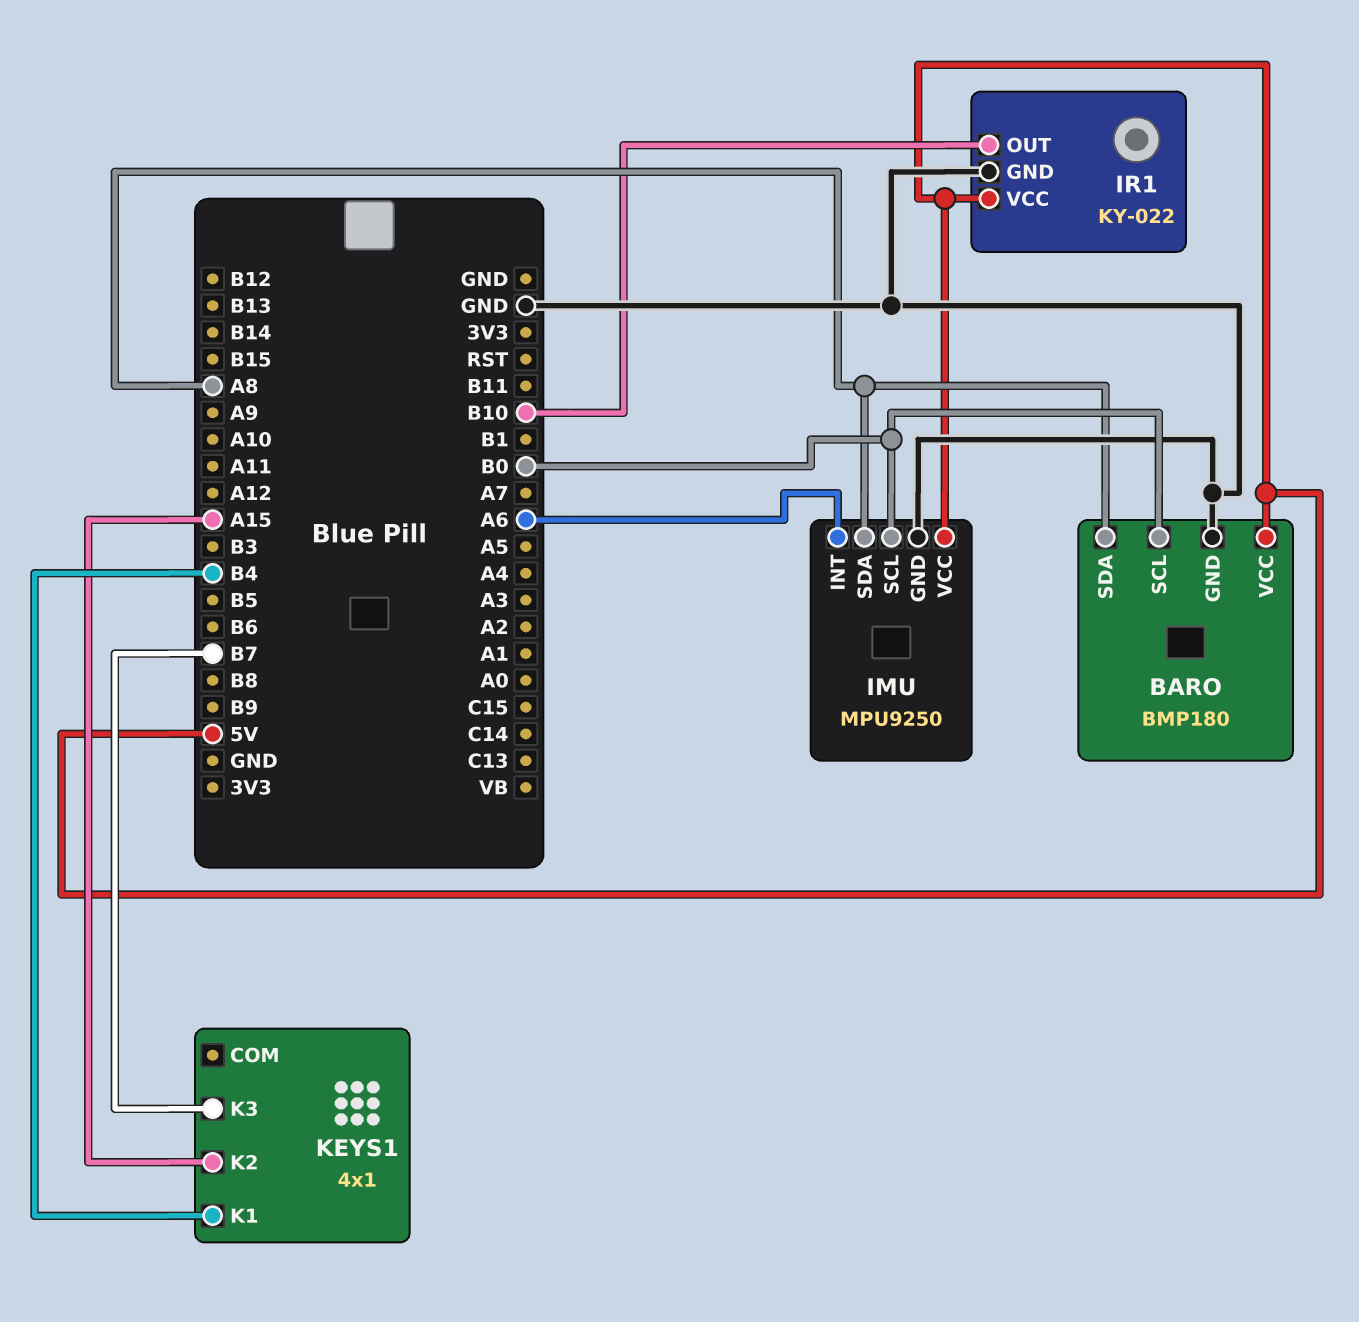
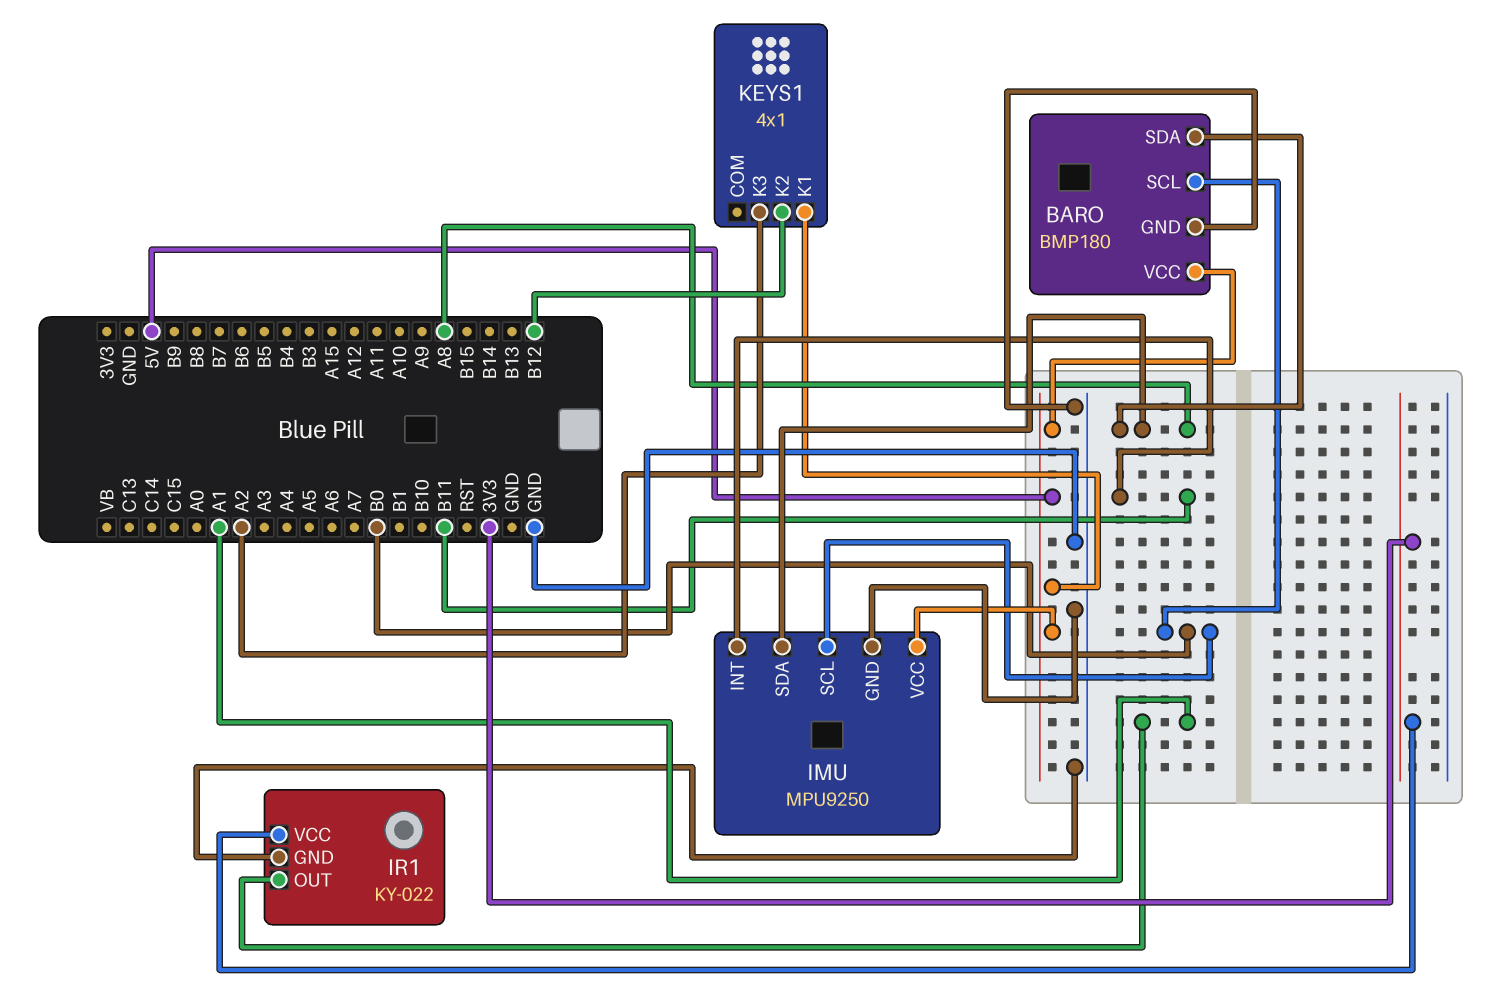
IMU pin INT: A6 -> B11
IR1 pin OUT: B10 -> A1
IR1 pin VCC: 5V -> 3V3
KEYS1 pin K1: B4 -> 5V
KEYS1 pin K2: A15 -> B12
KEYS1 pin K3: B7 -> A2

